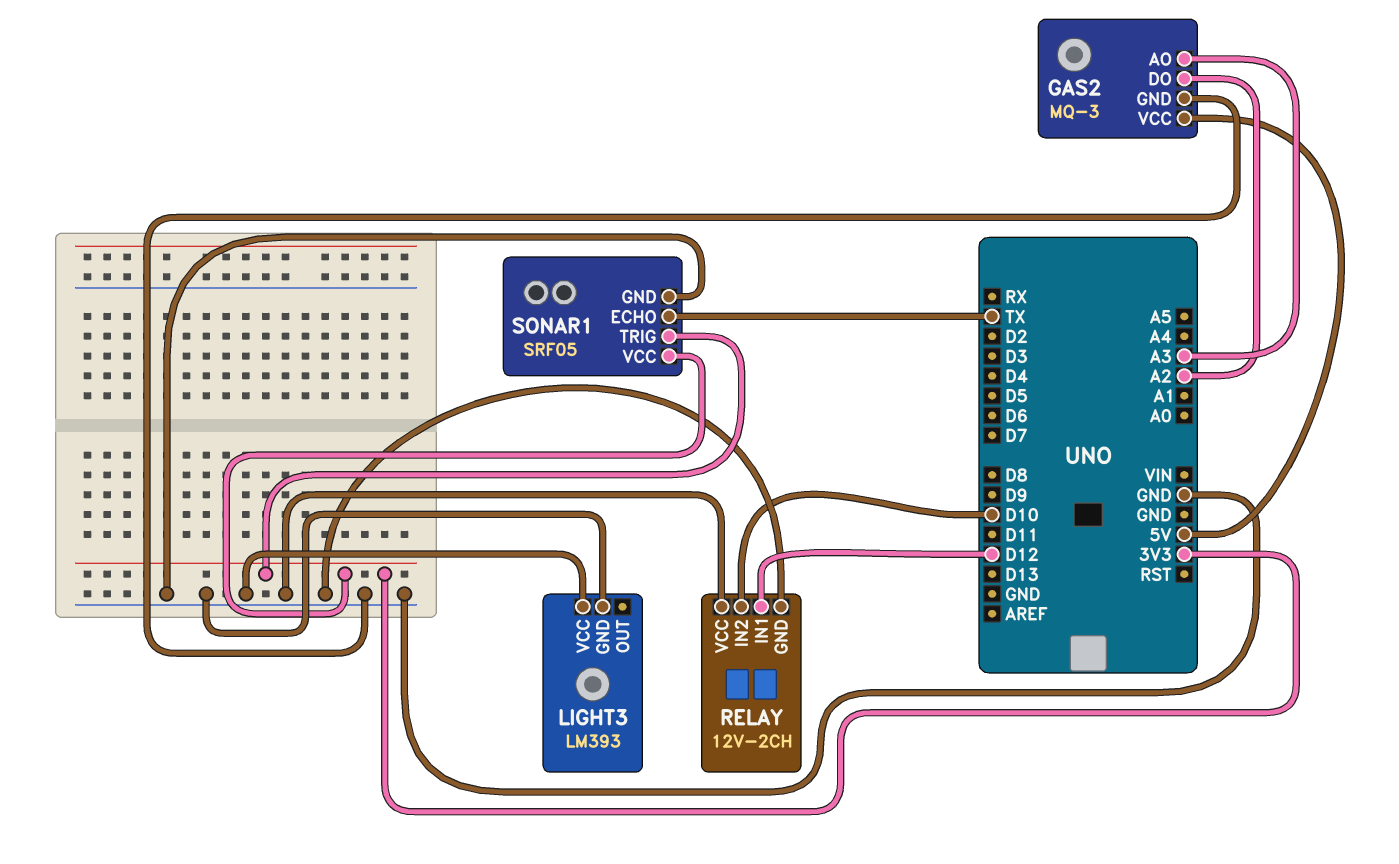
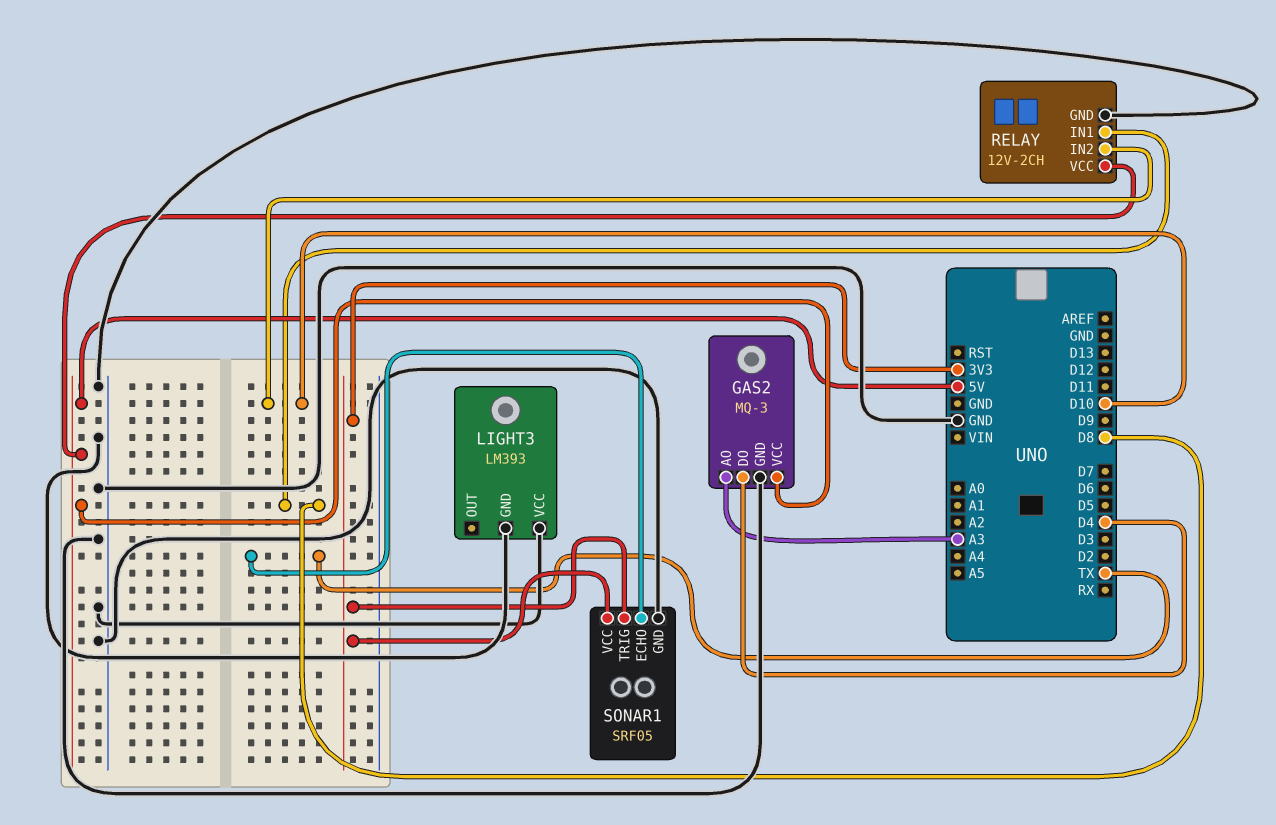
GAS2 pin DO: A2 -> D4
RELAY pin IN1: D12 -> D8
RELAY pin VCC: GND -> 5V

